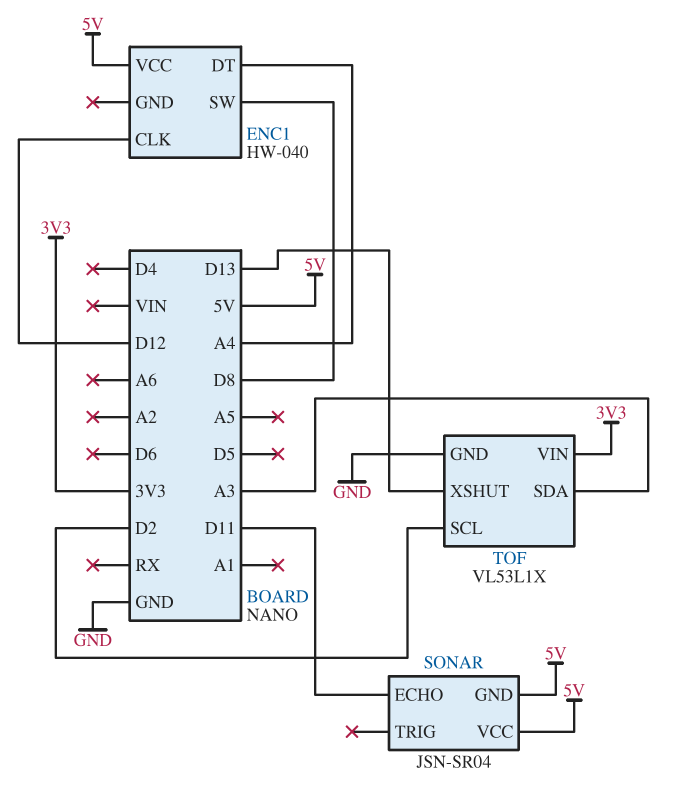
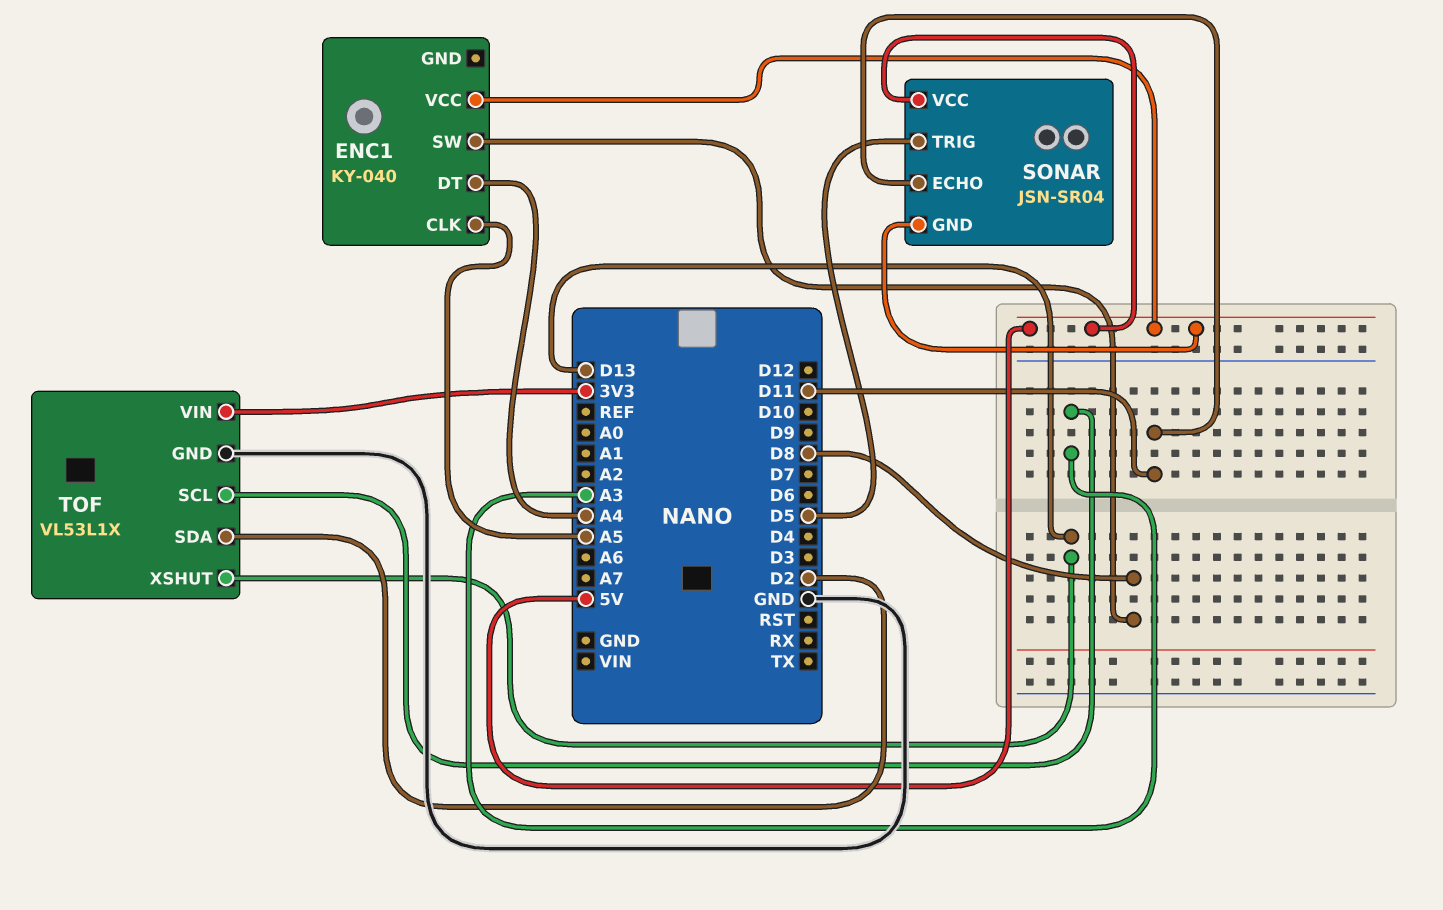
ENC1: HW-040 -> KY-040
ENC1 pin CLK: D12 -> A5
SONAR pin TRIG: none -> D5
TOF pin SCL: D2 -> A3
TOF pin SDA: A3 -> D2

